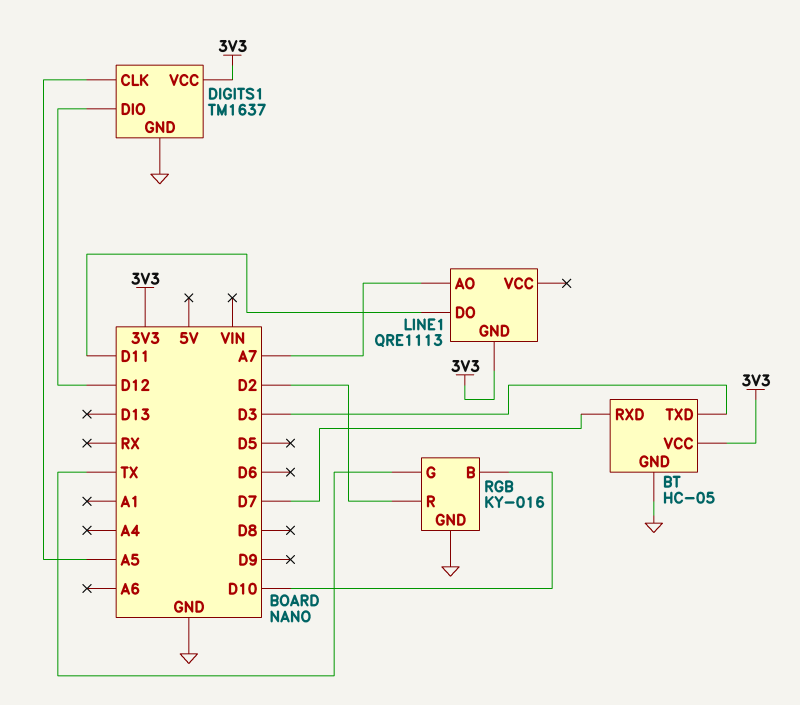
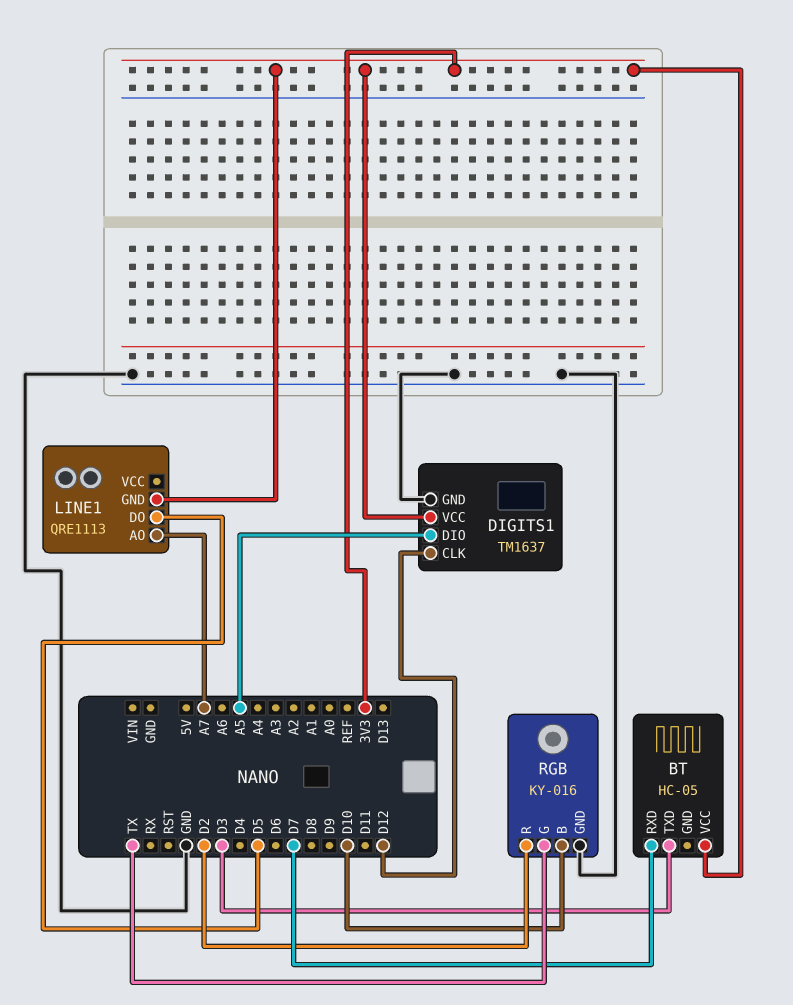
BT pin GND: GND -> none
DIGITS1 pin CLK: A5 -> D12
DIGITS1 pin DIO: D12 -> A5
LINE1 pin DO: D11 -> D5

